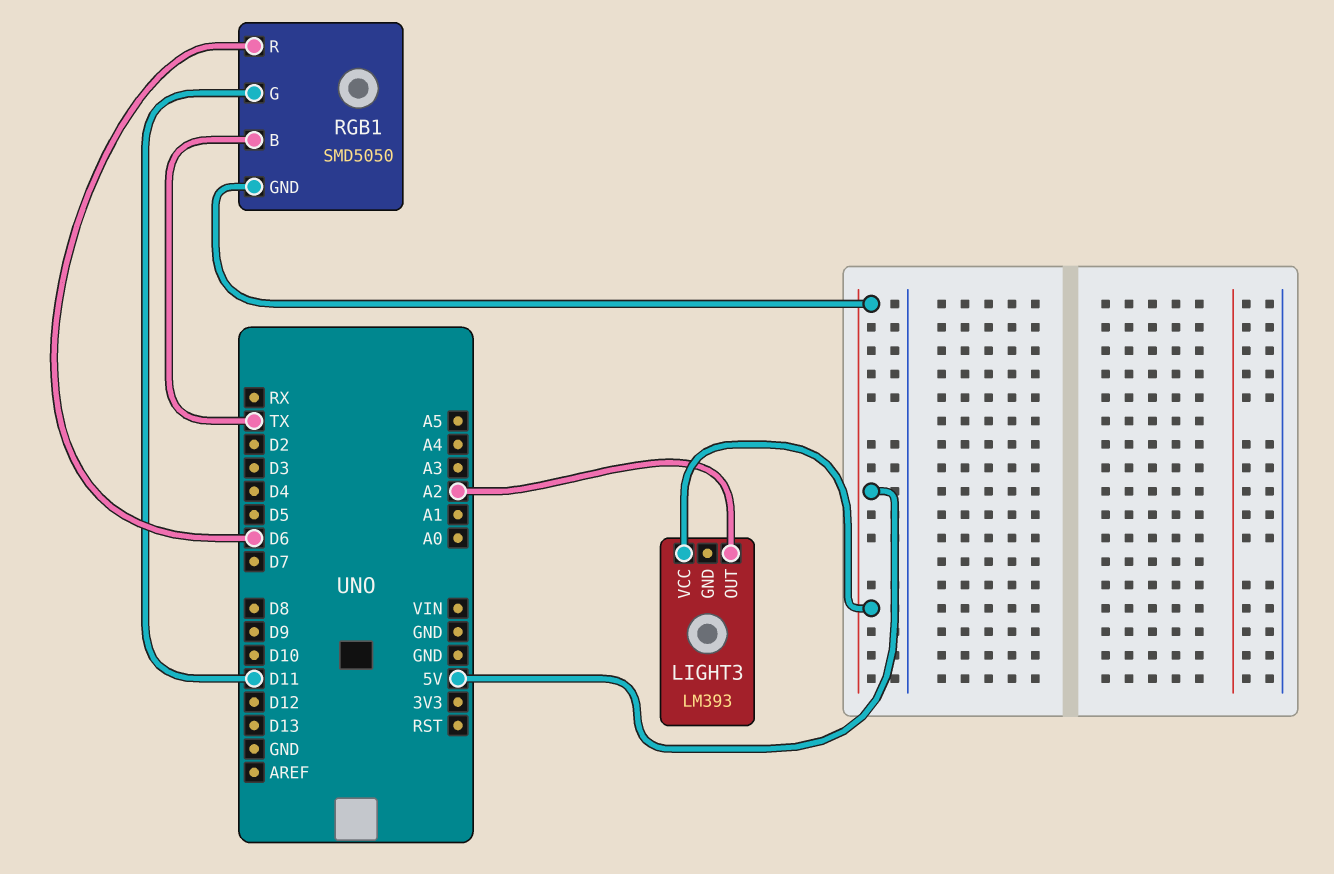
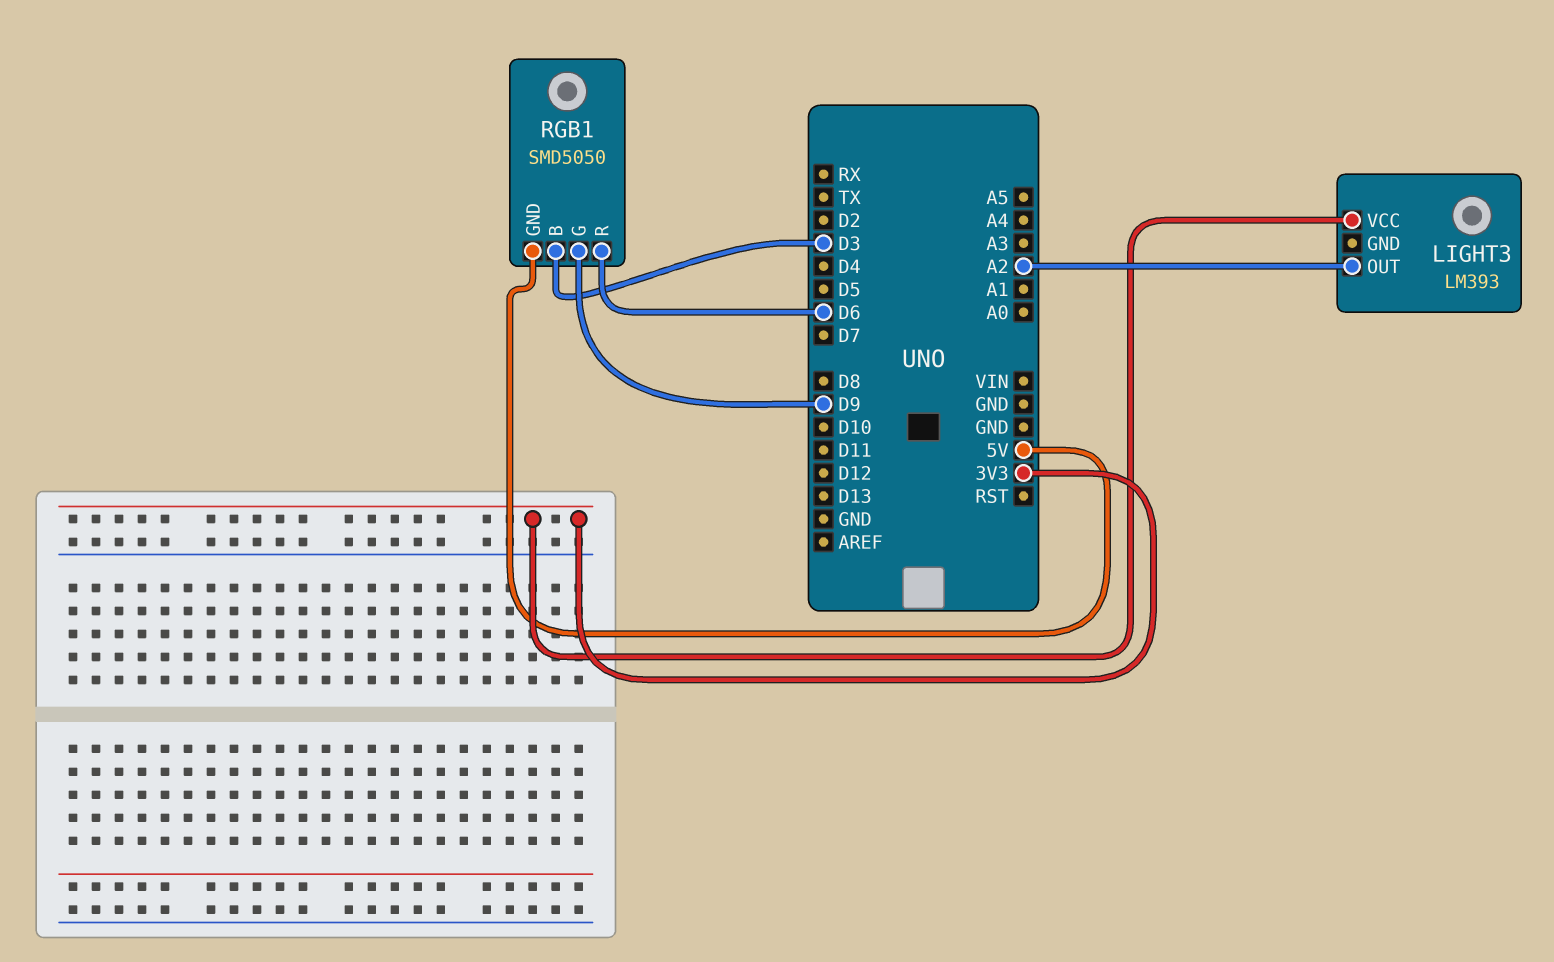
LIGHT3 pin VCC: 5V -> 3V3
RGB1 pin B: TX -> D3
RGB1 pin G: D11 -> D9

